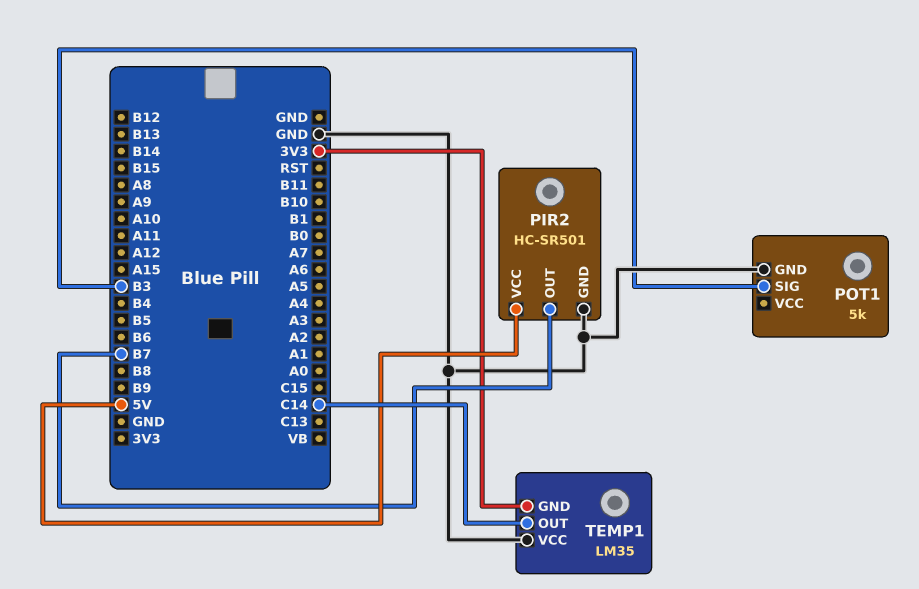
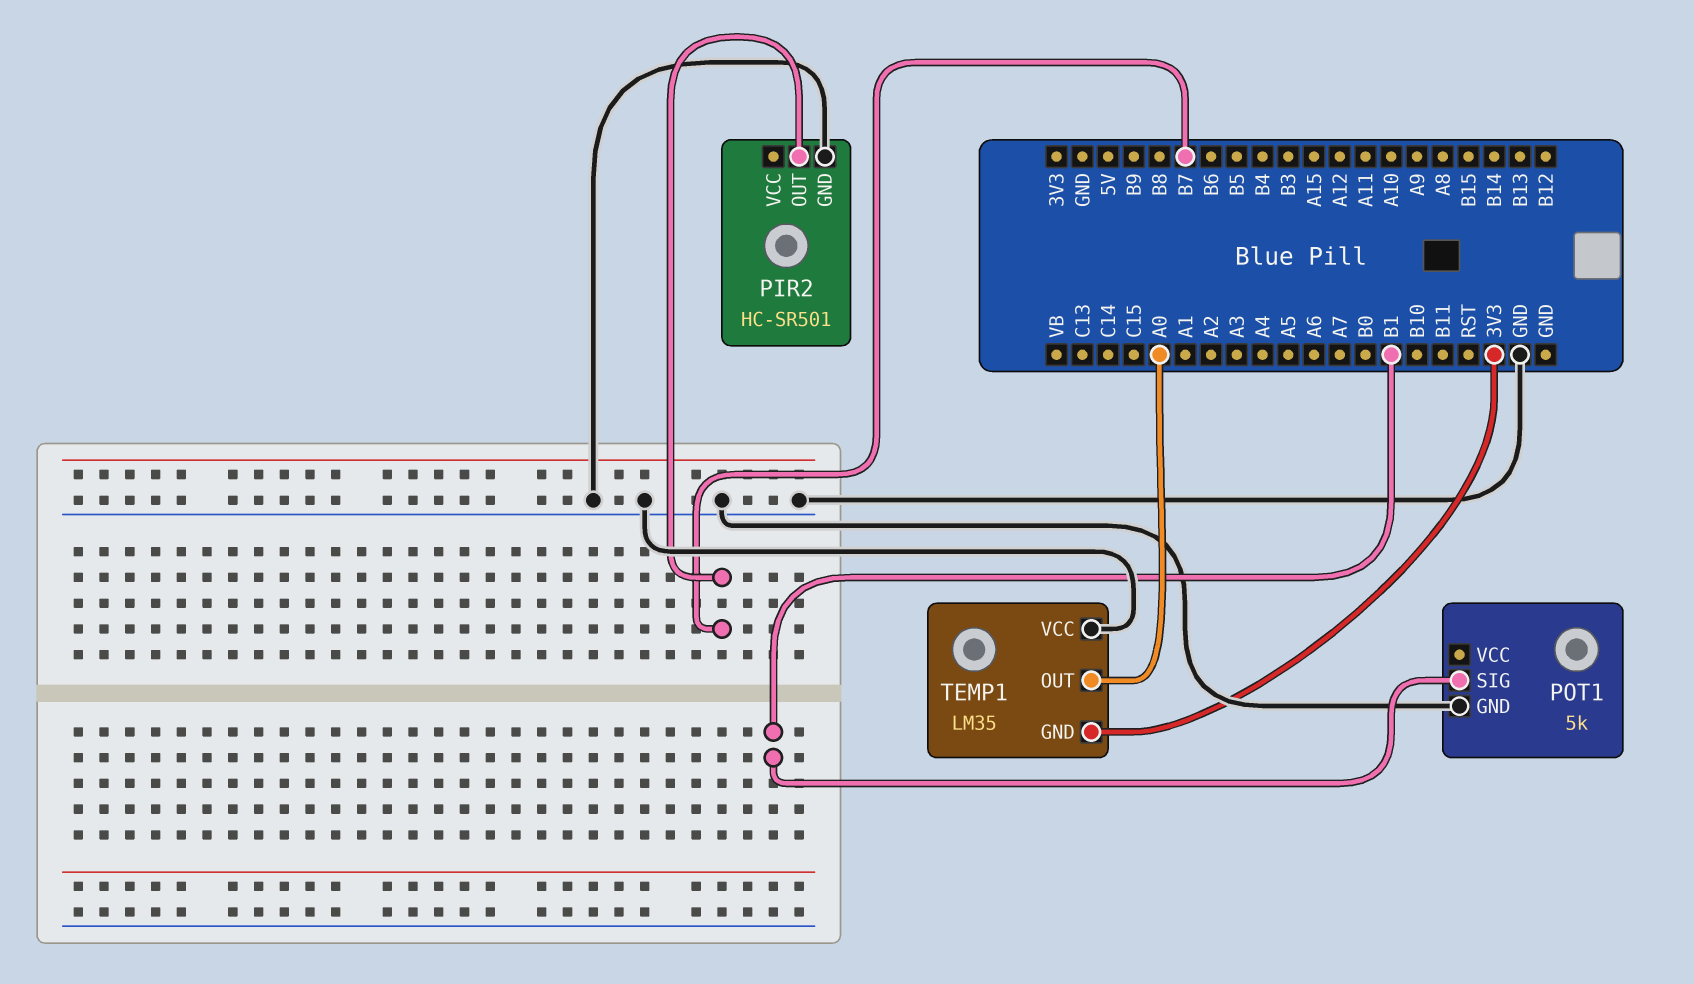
PIR2 pin VCC: 5V -> none
POT1 pin SIG: B3 -> B1
TEMP1 pin OUT: C14 -> A0

